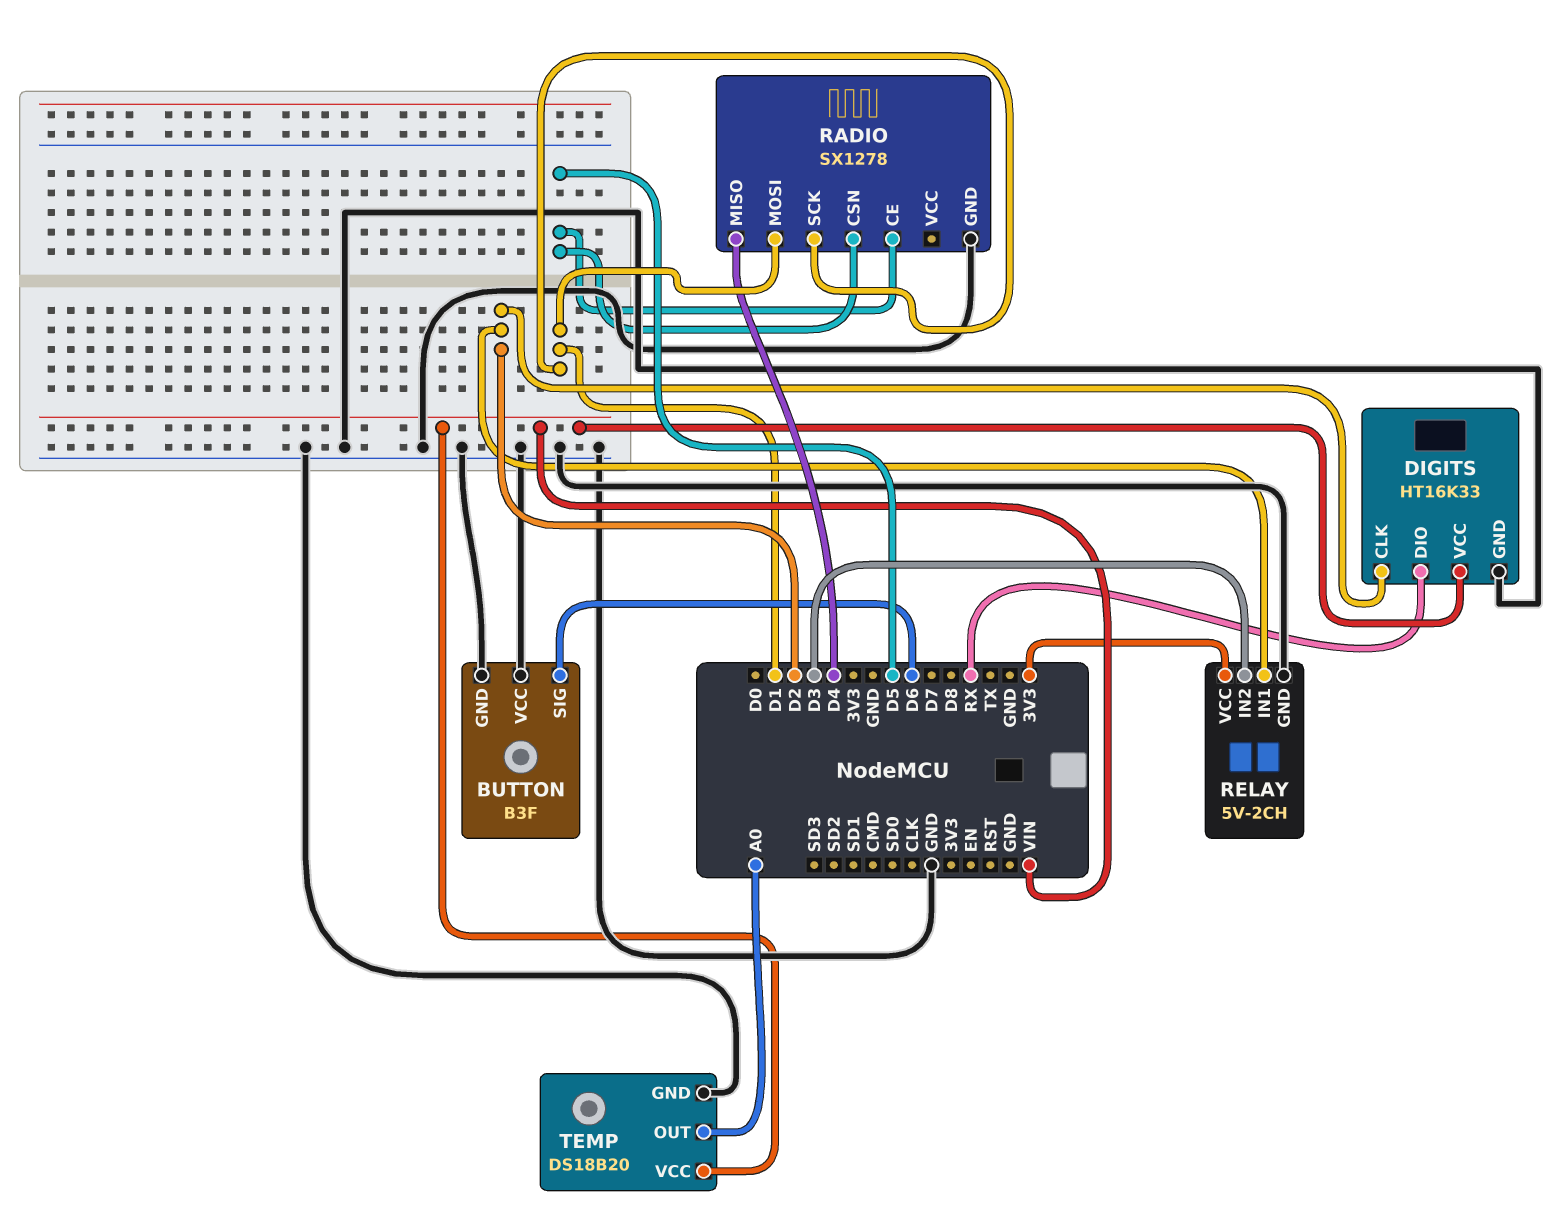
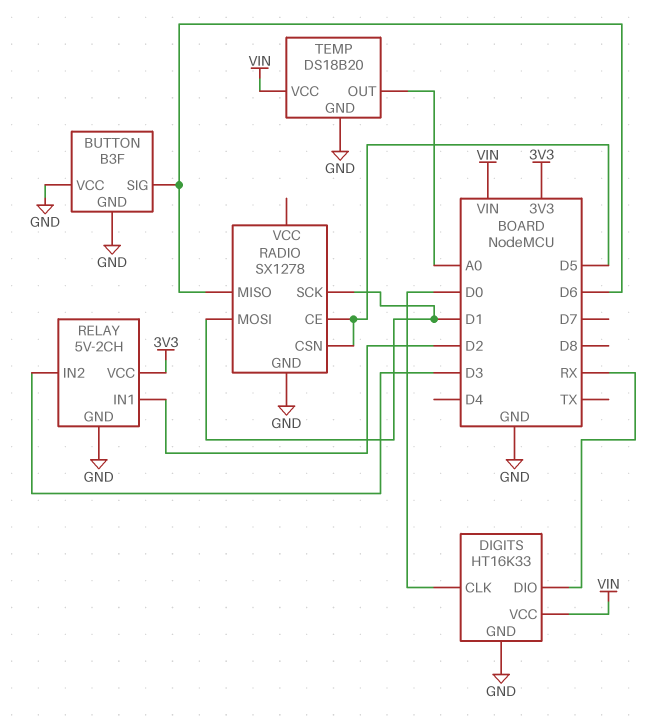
DIGITS pin CLK: D2 -> D0
RADIO pin MISO: D4 -> D6

